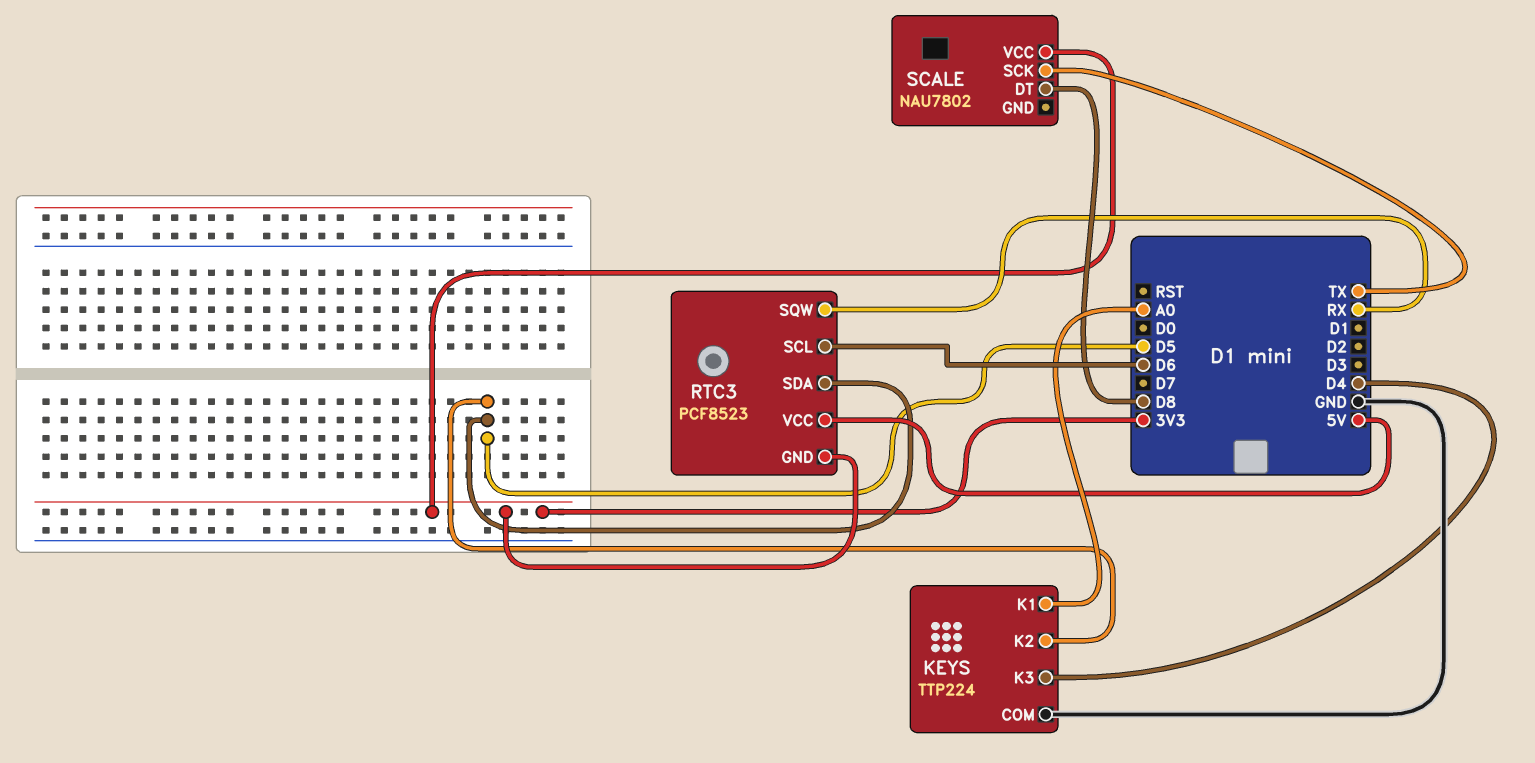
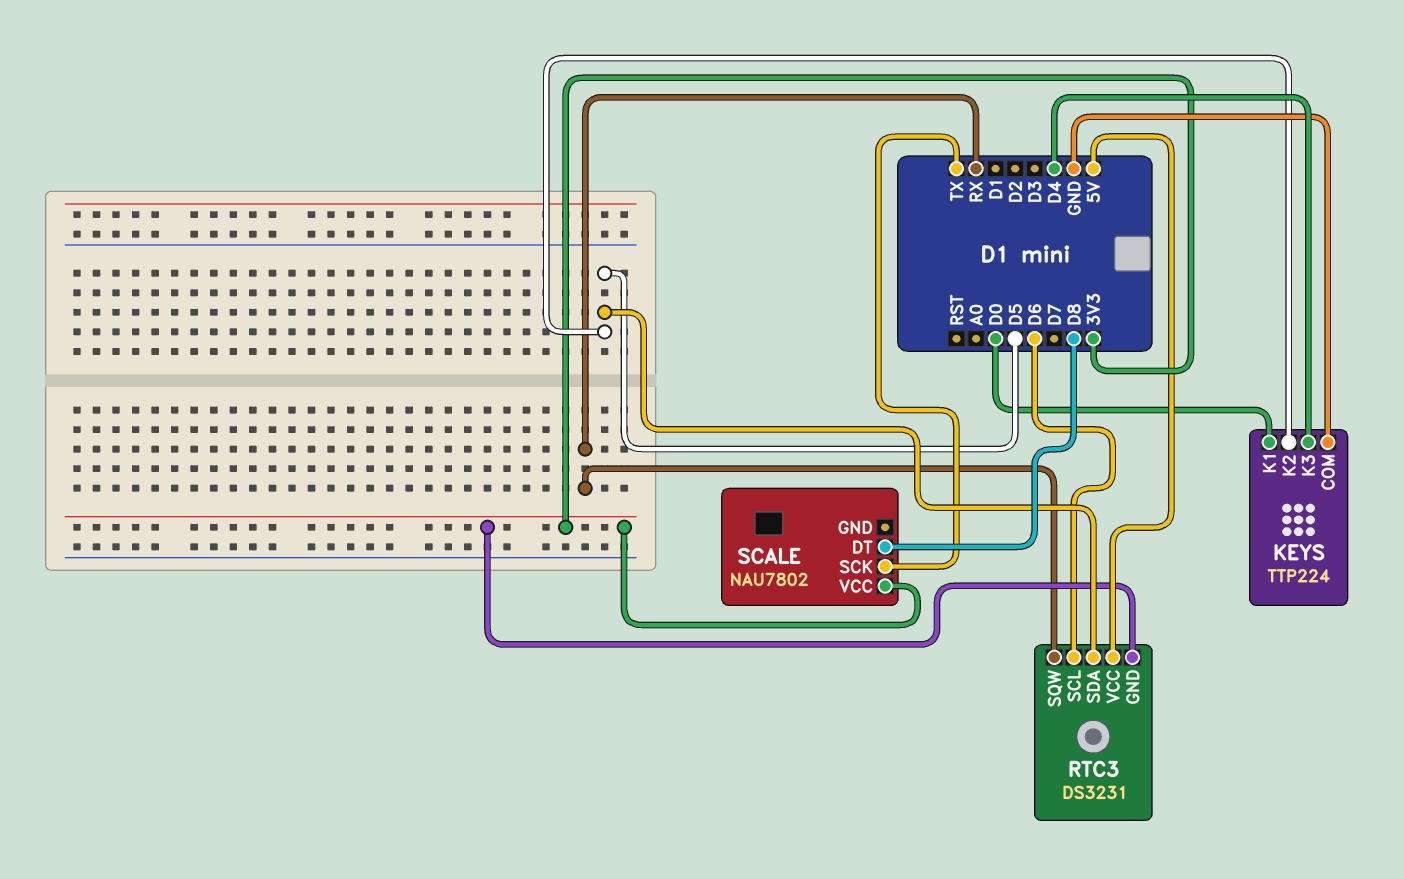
KEYS pin K1: A0 -> D0
RTC3: PCF8523 -> DS3231

